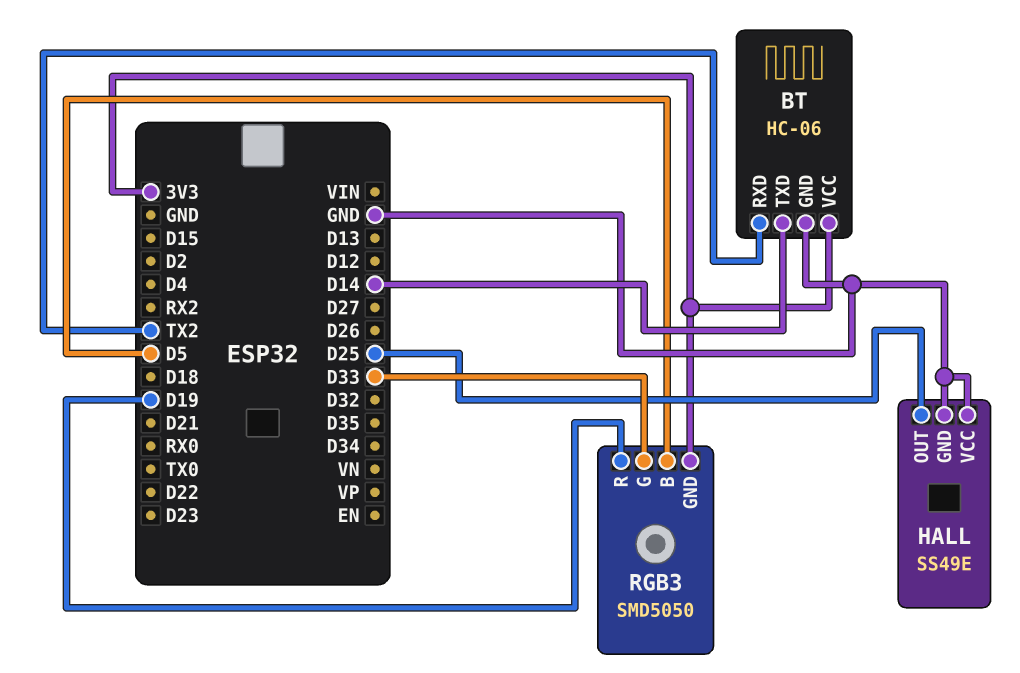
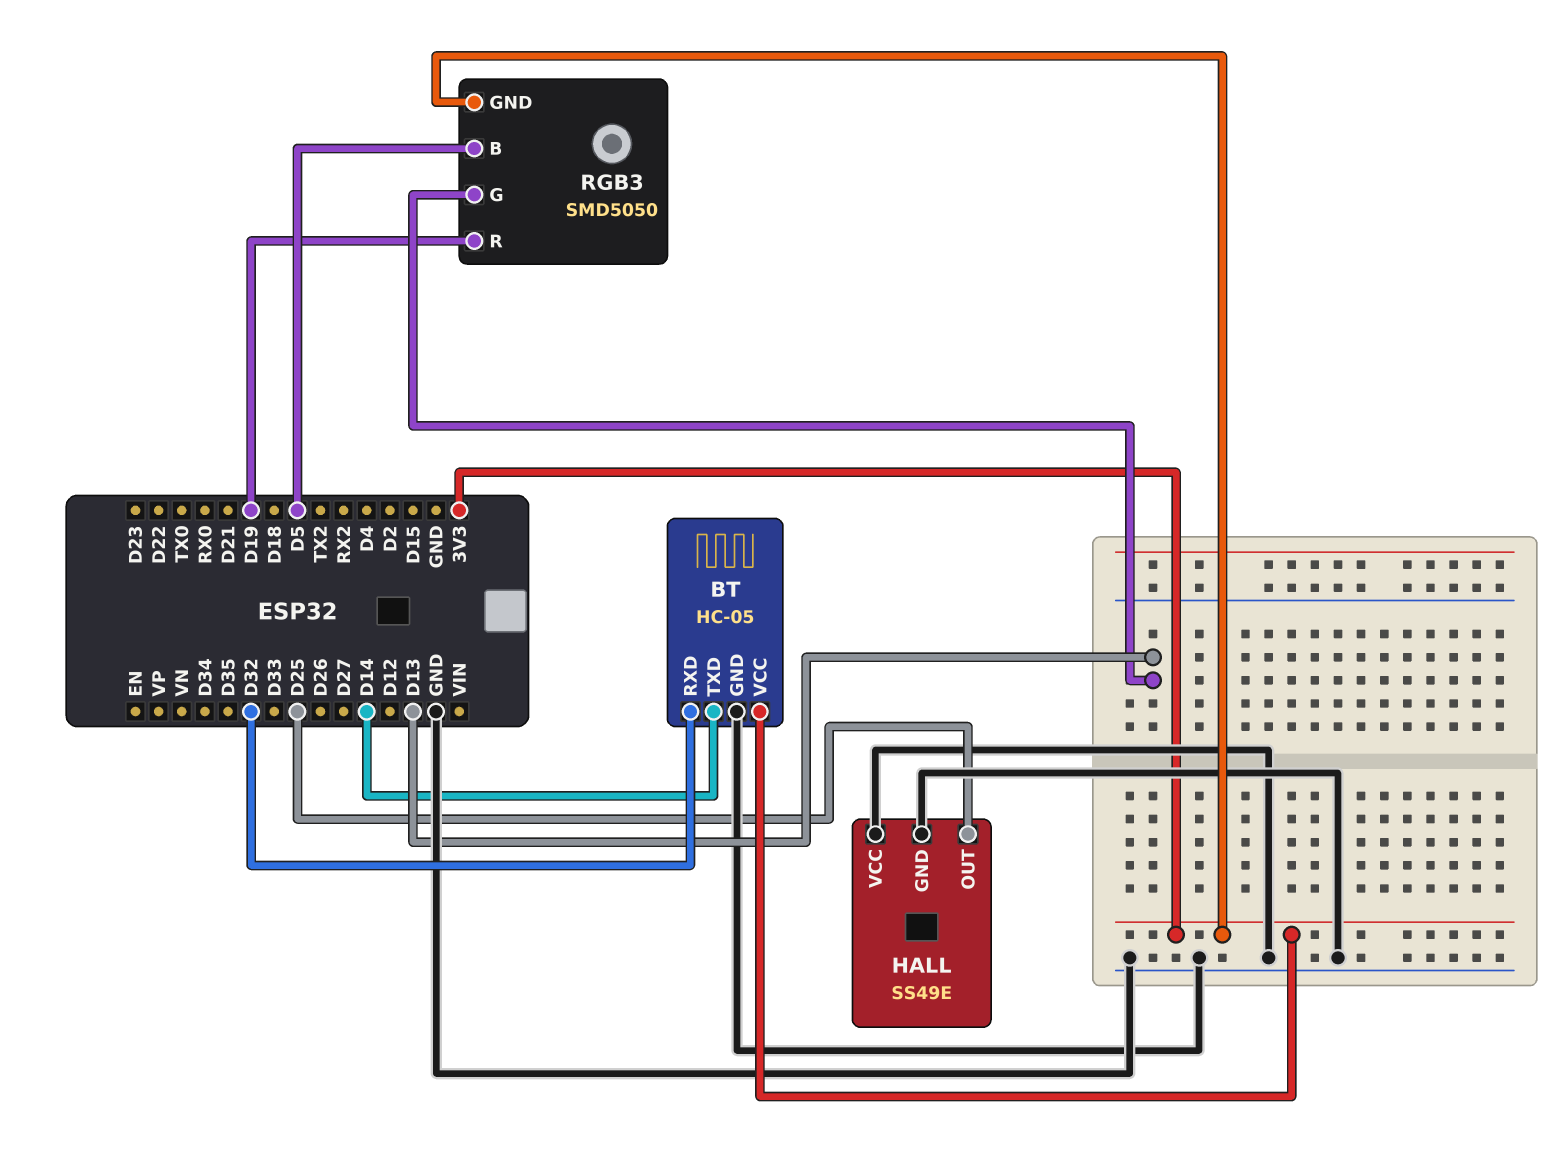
BT: HC-06 -> HC-05
BT pin RXD: TX2 -> D32
RGB3 pin G: D33 -> D13

